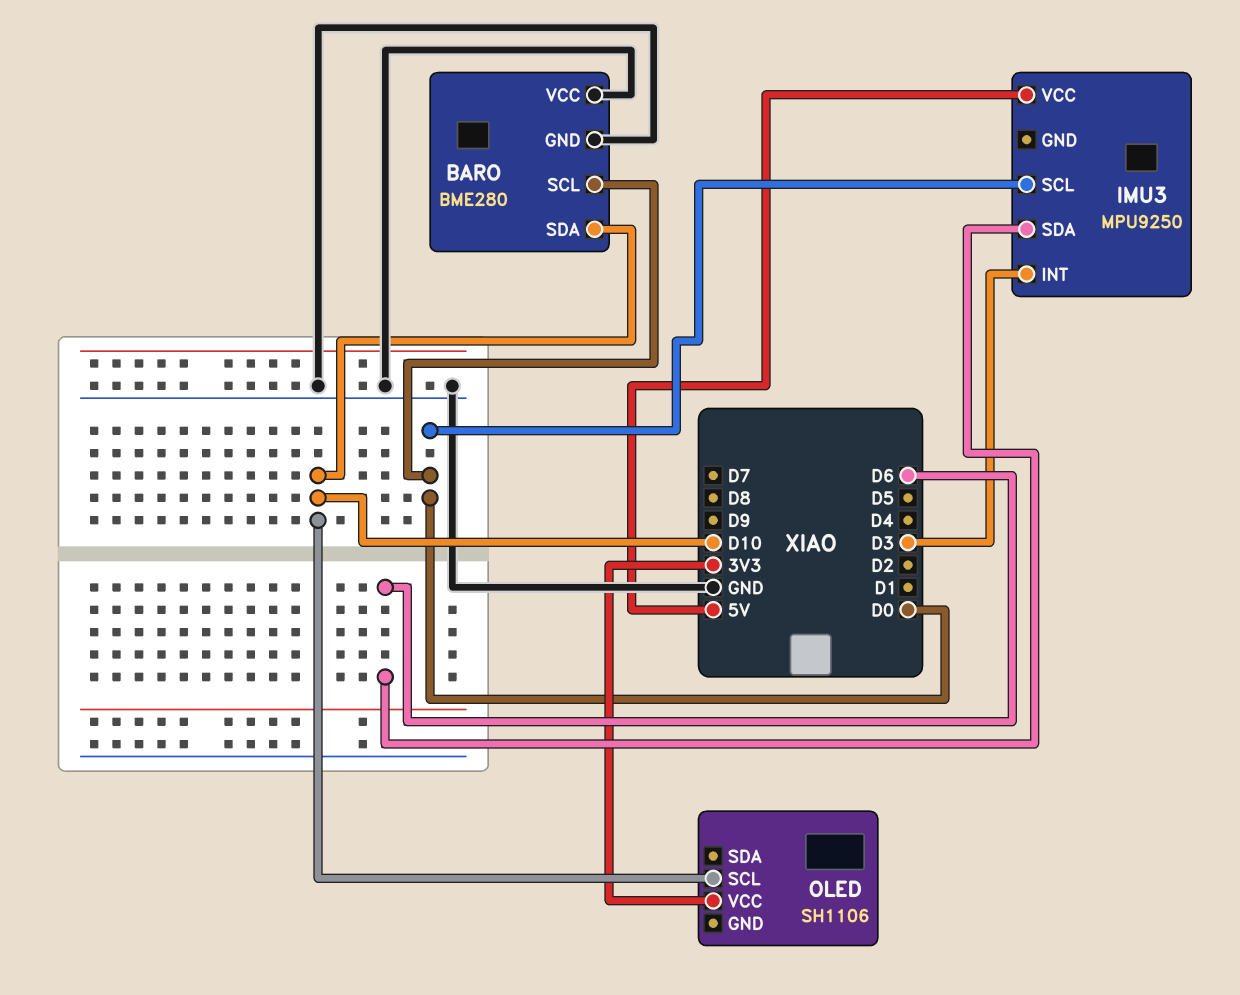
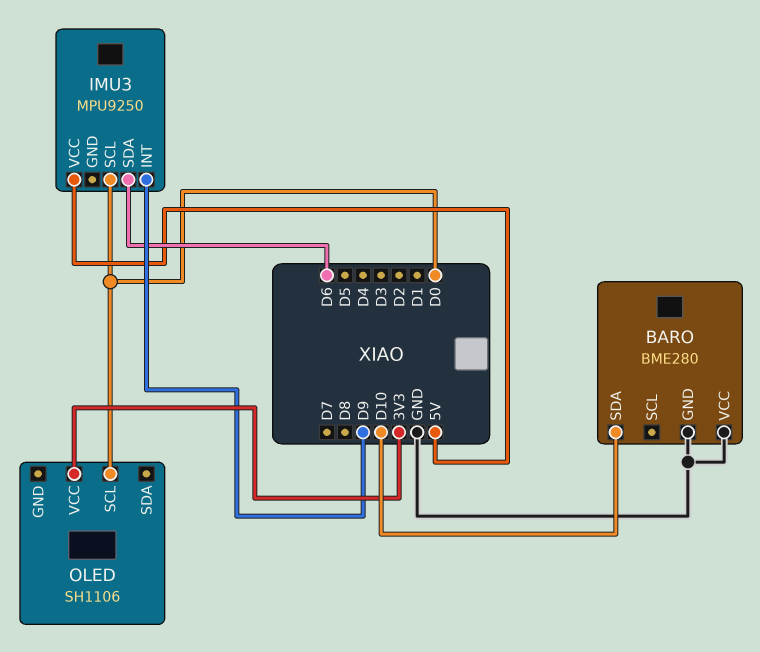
BARO pin SCL: D0 -> none
IMU3 pin INT: D3 -> D9
OLED pin SCL: D10 -> D0

